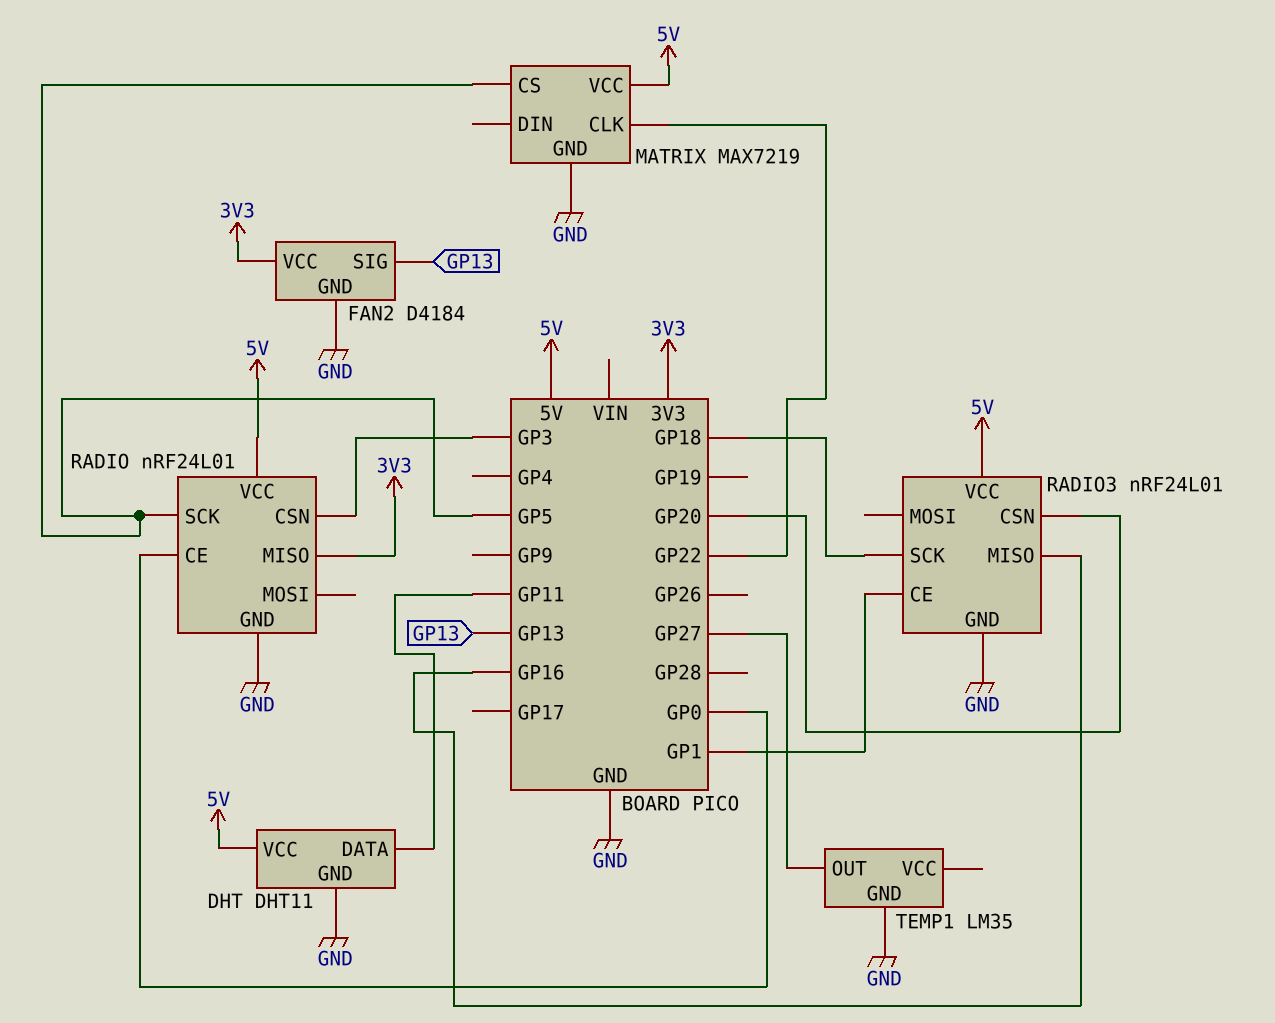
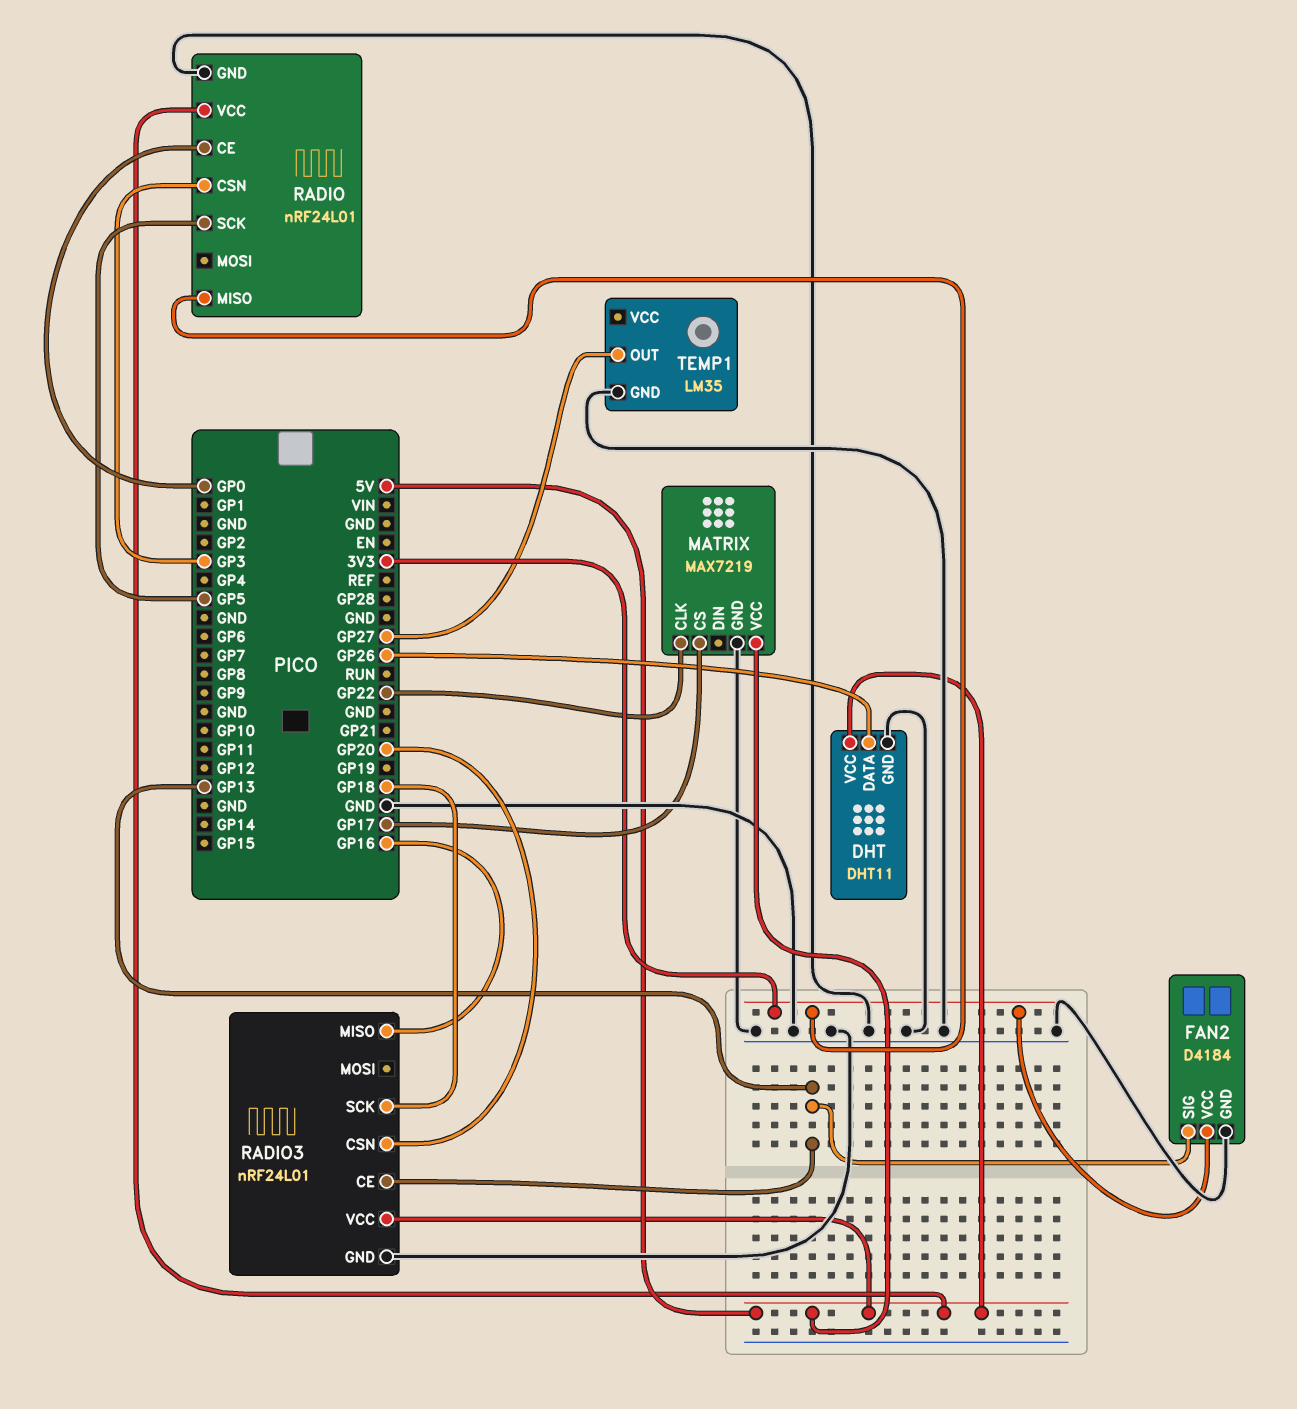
DHT pin DATA: GP11 -> GP26
MATRIX pin CS: GP5 -> GP17
RADIO3 pin CE: GP1 -> GP13

